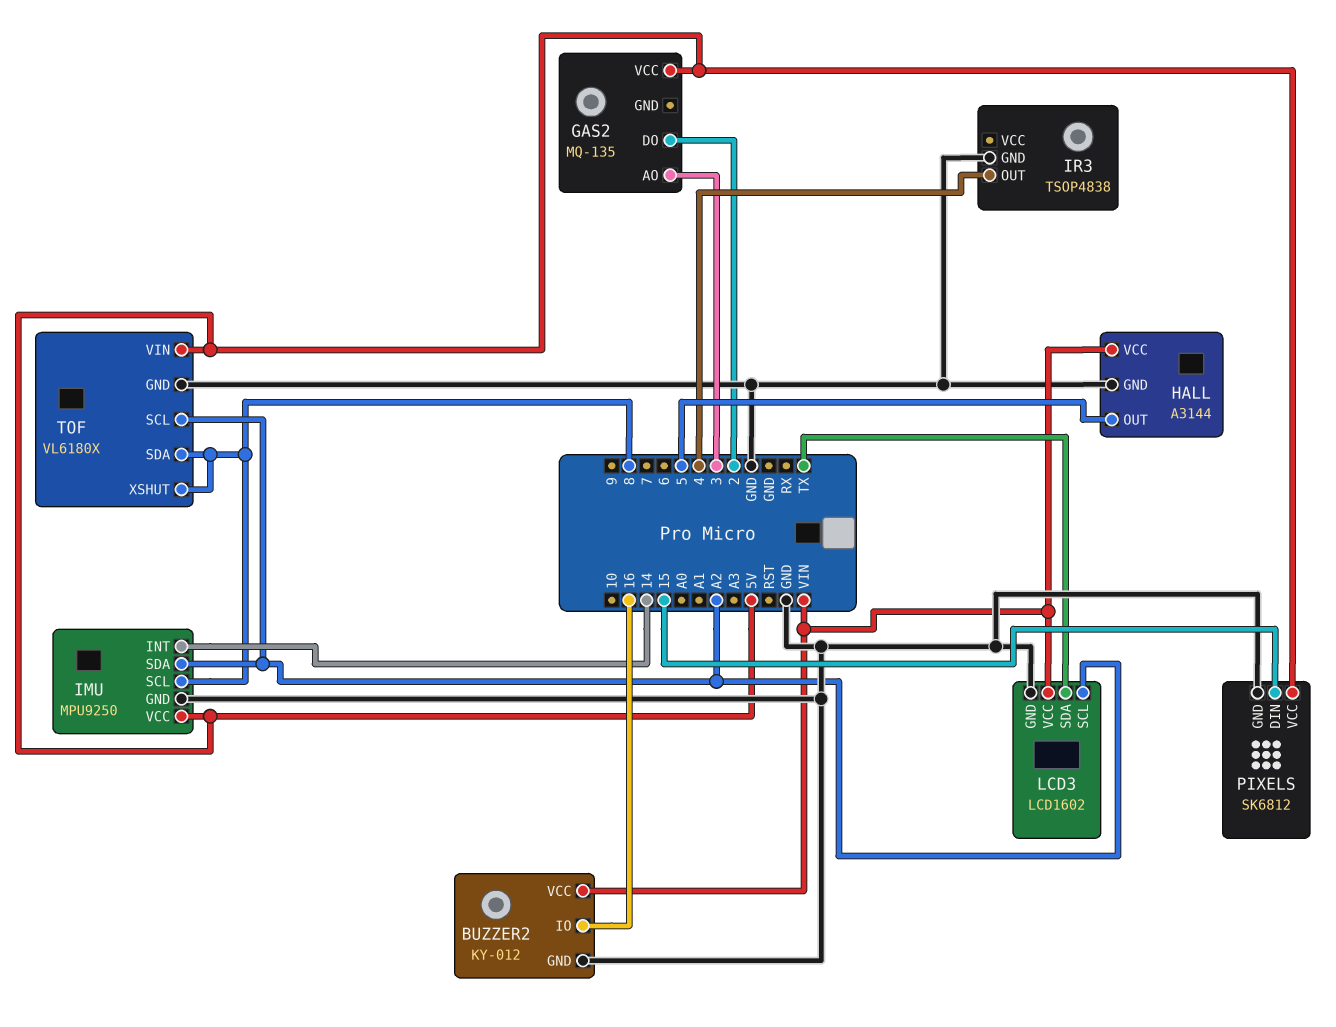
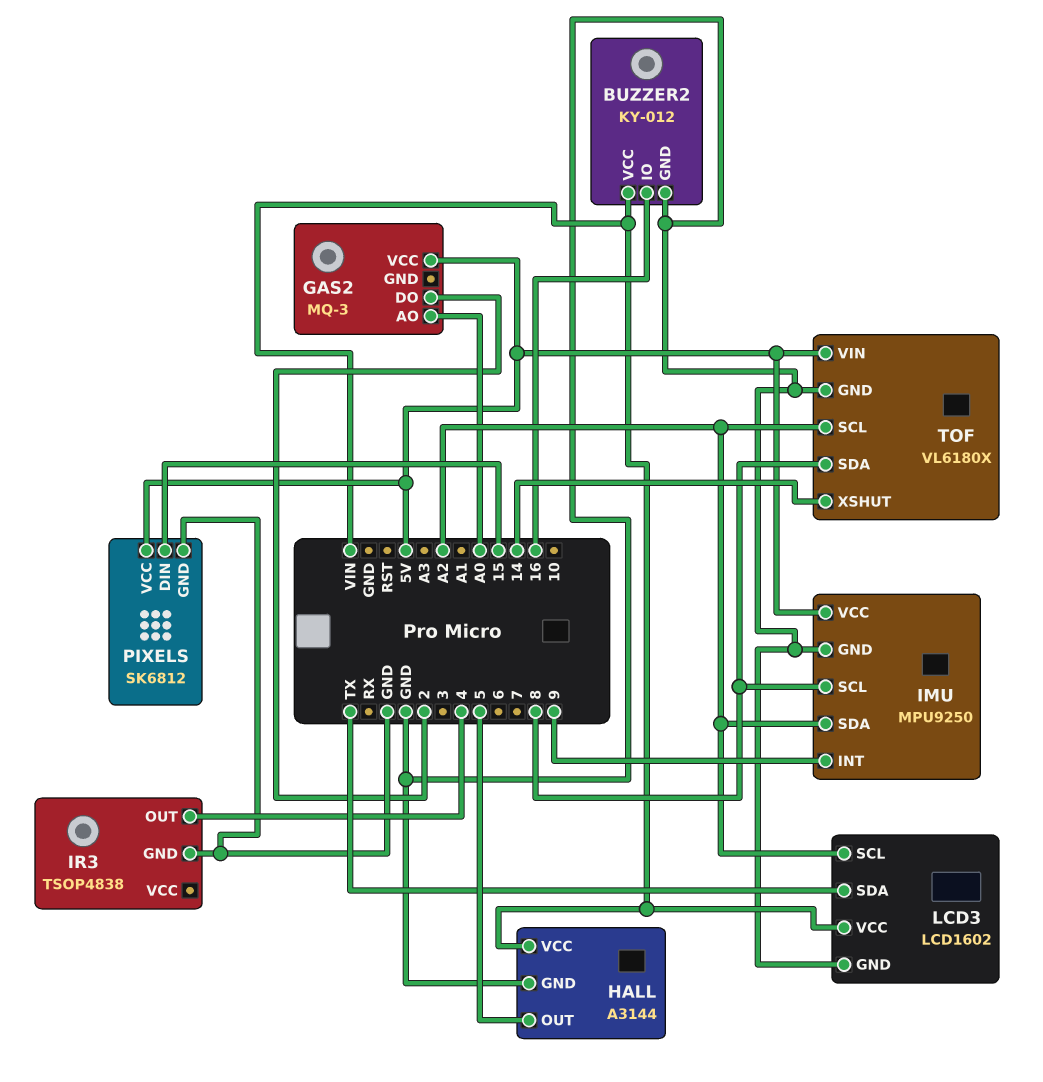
GAS2: MQ-135 -> MQ-3
GAS2 pin AO: 3 -> A0
IMU pin INT: 14 -> 9
TOF pin XSHUT: 8 -> 14

